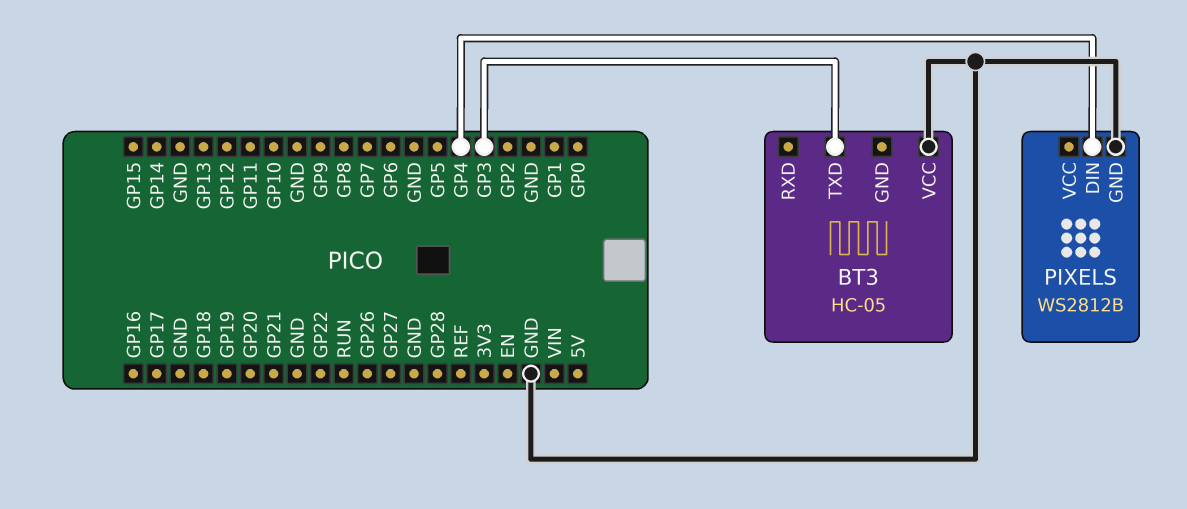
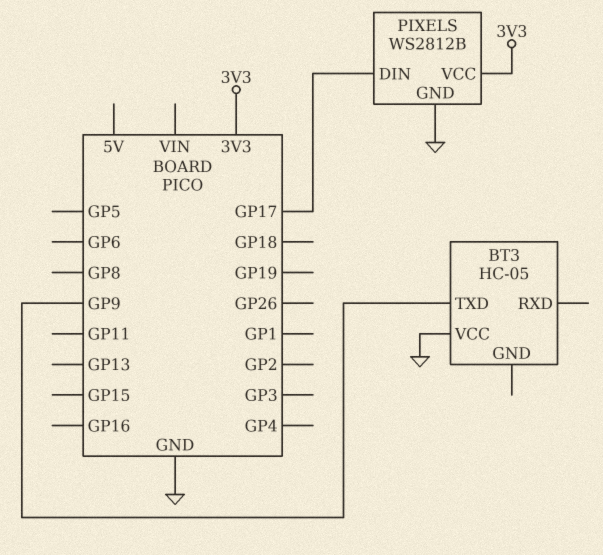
BT3 pin TXD: GP3 -> GP9
PIXELS pin DIN: GP4 -> GP17
PIXELS pin VCC: none -> 3V3

